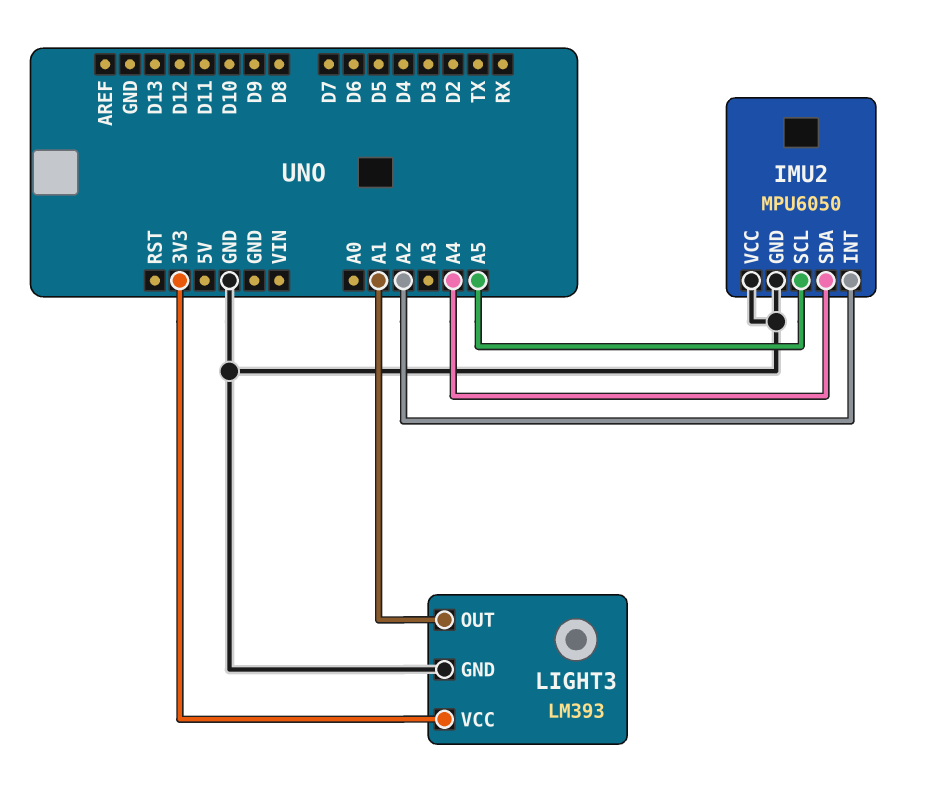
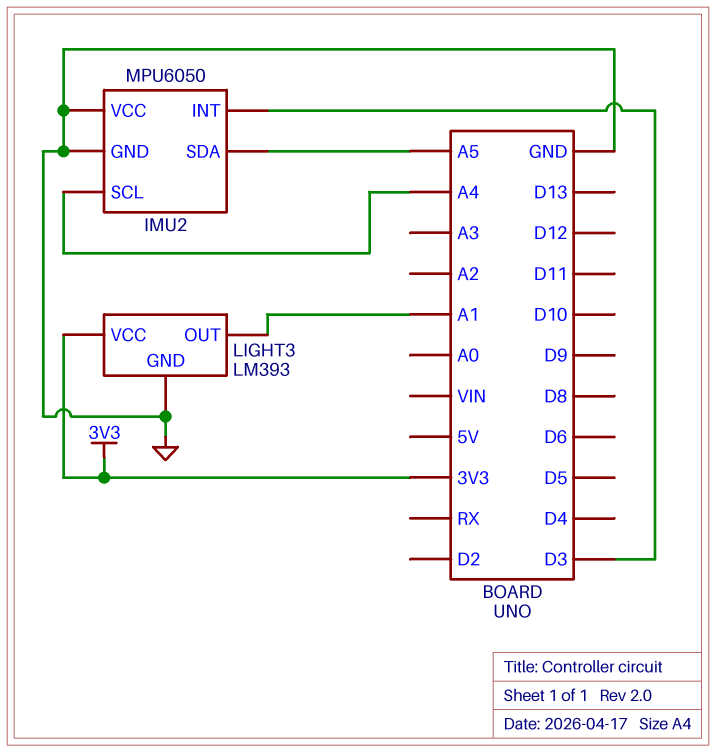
IMU2 pin INT: A2 -> D3
IMU2 pin SCL: A5 -> A4
IMU2 pin SDA: A4 -> A5

